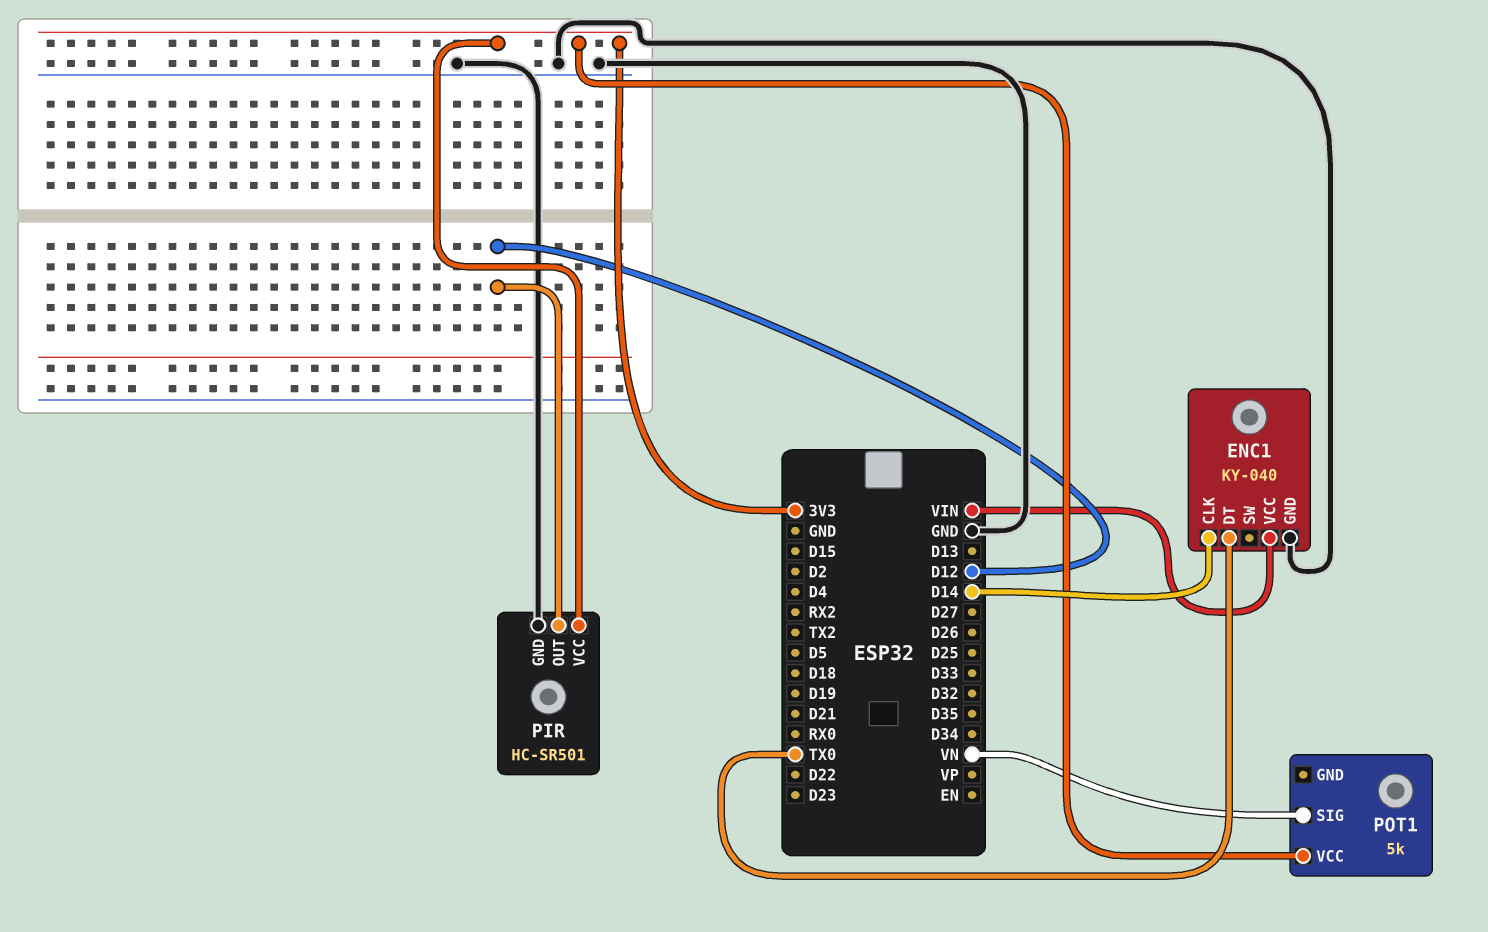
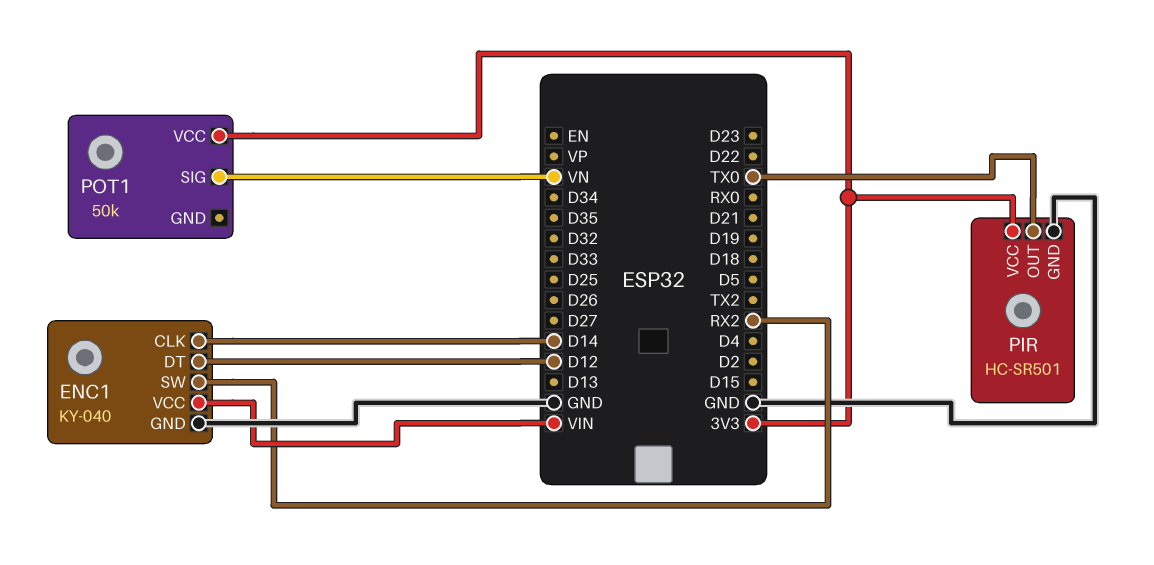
ENC1 pin DT: TX0 -> D12
ENC1 pin SW: none -> RX2
PIR pin OUT: D12 -> TX0
POT1: 5k -> 50k

